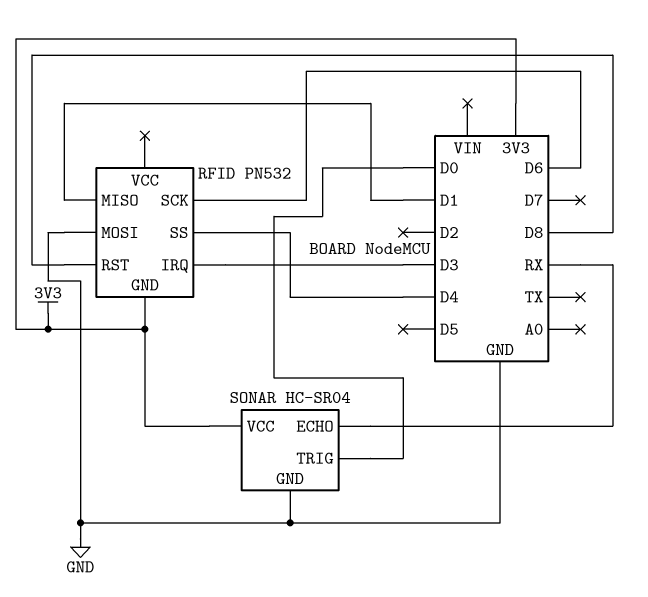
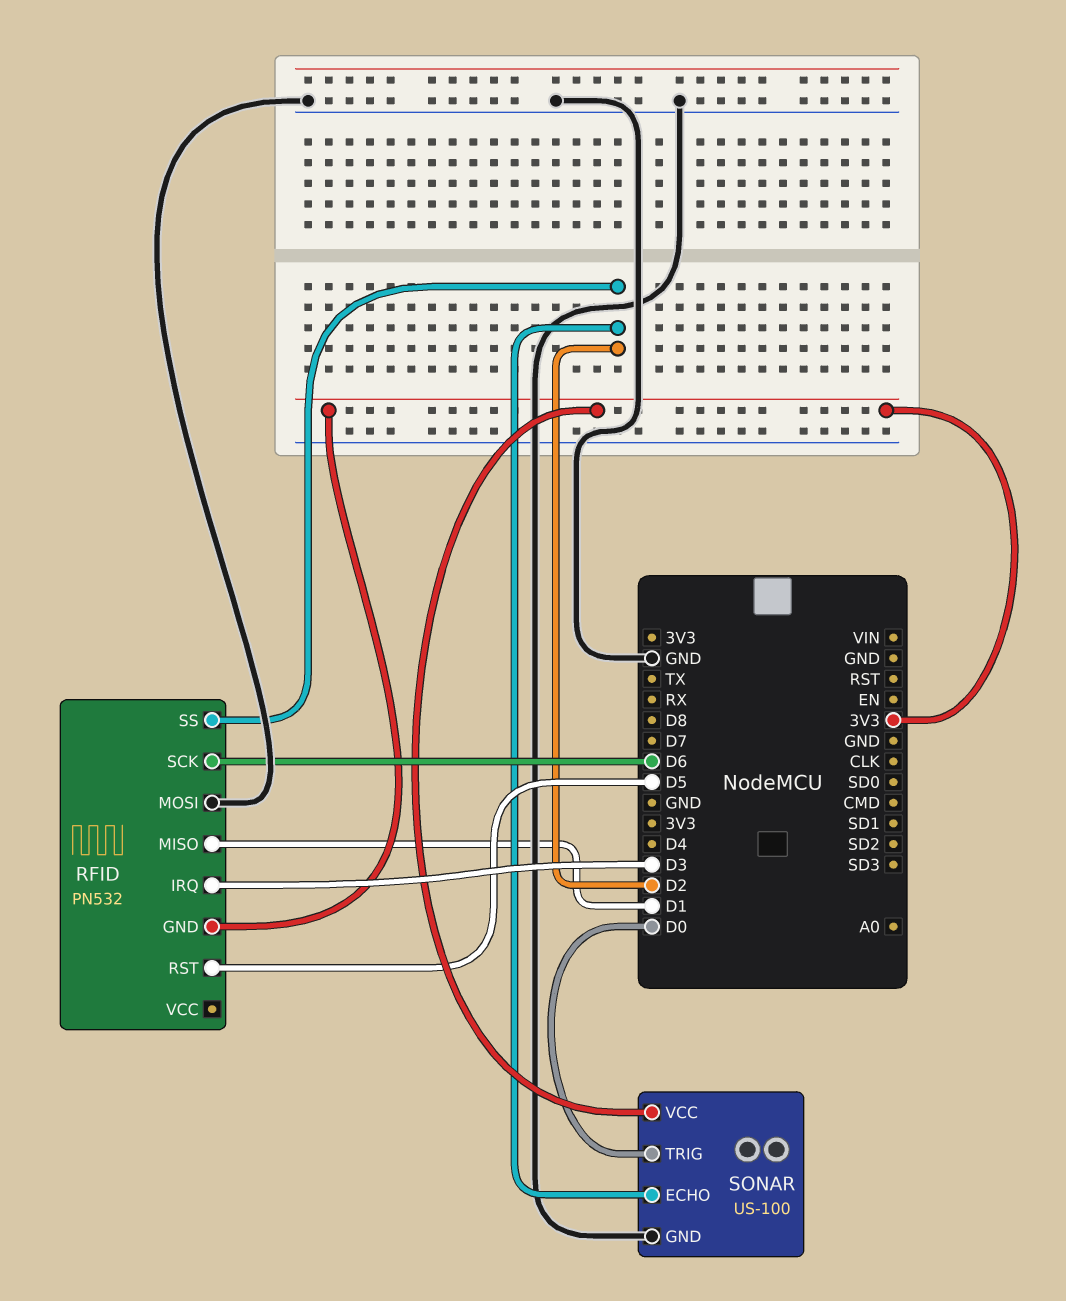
RFID pin RST: D8 -> D5
RFID pin SS: D4 -> D2
SONAR: HC-SR04 -> US-100
SONAR pin ECHO: RX -> D2

